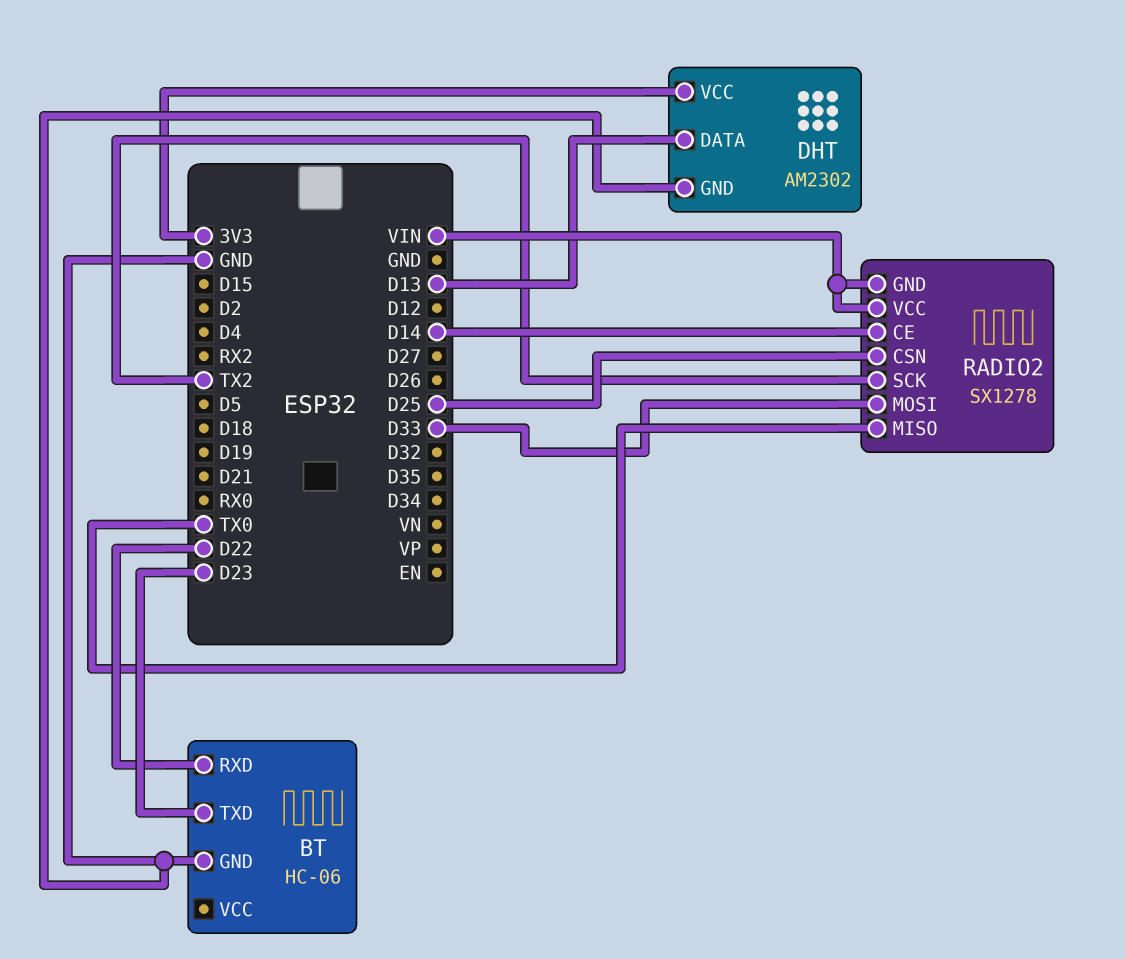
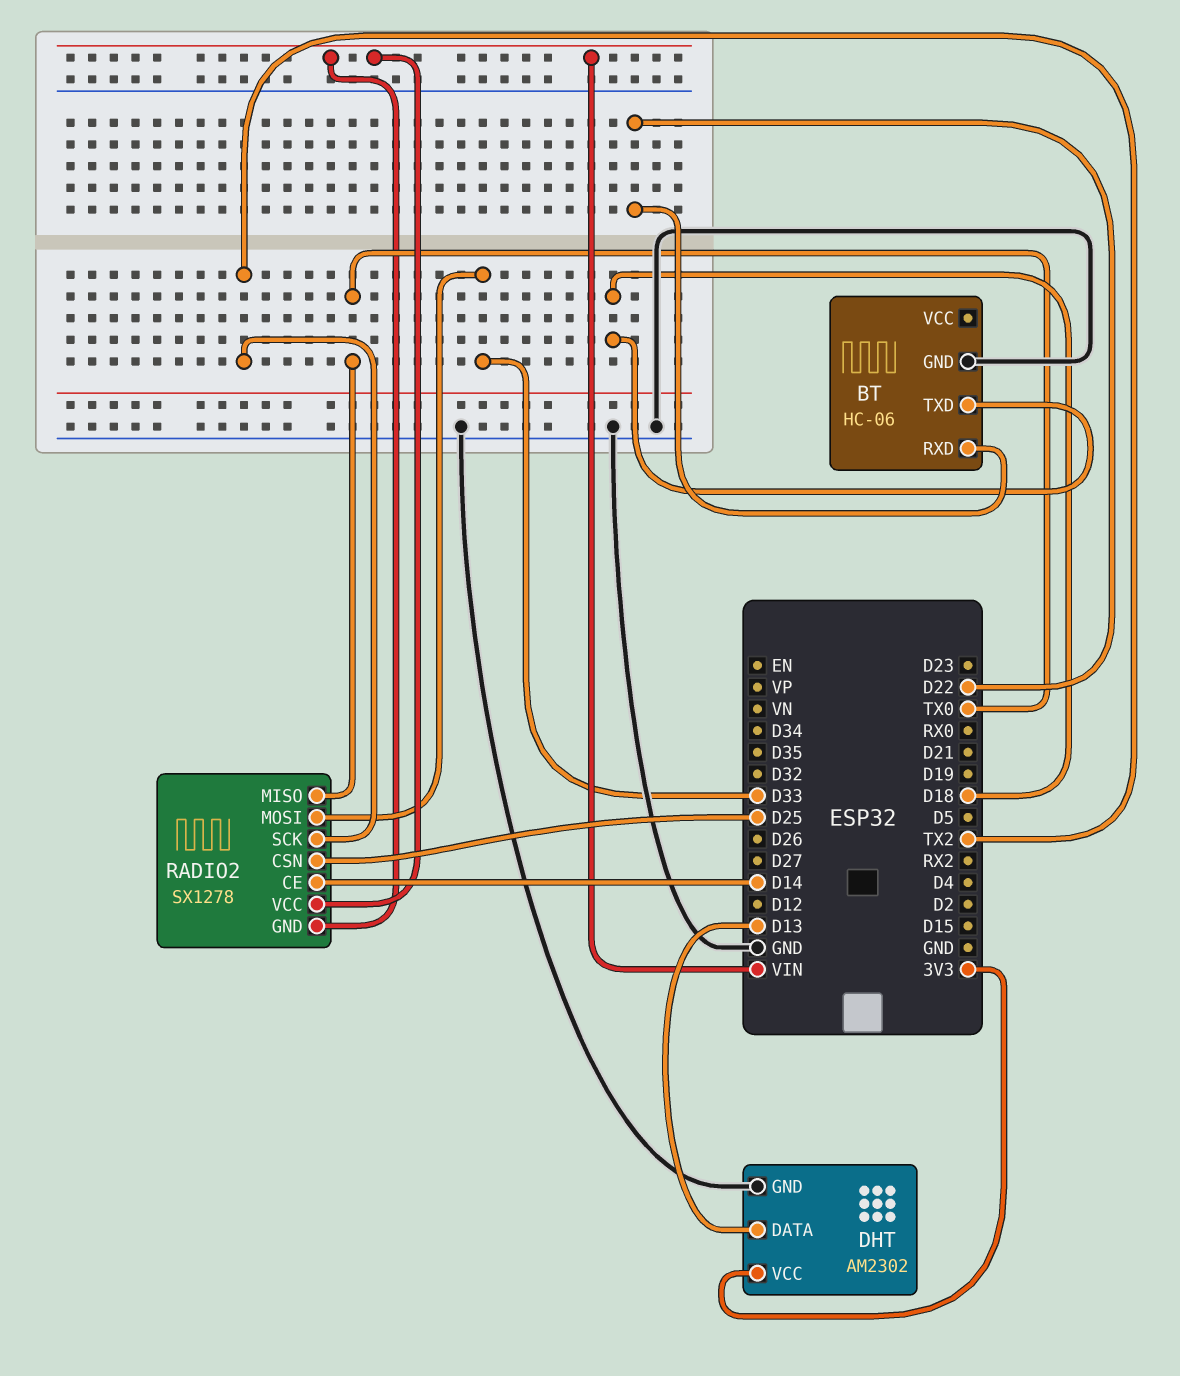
BT pin TXD: D23 -> D18

